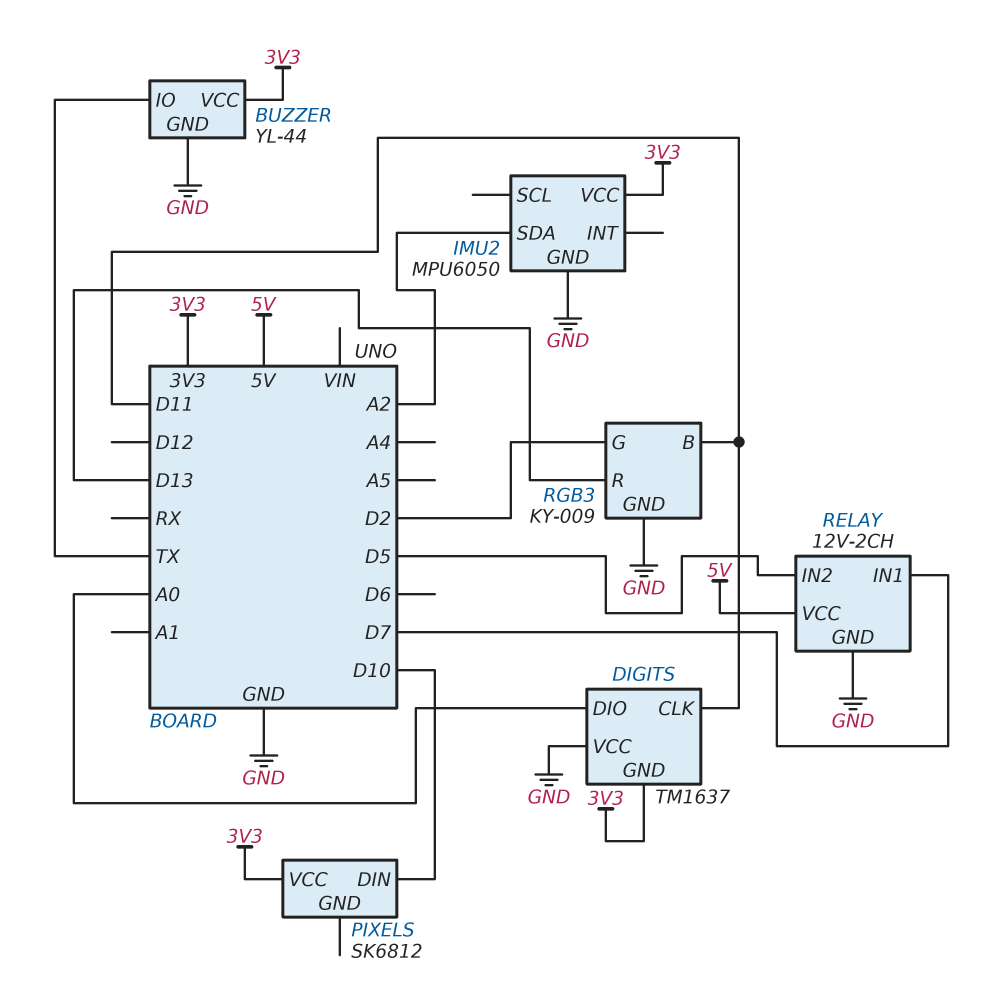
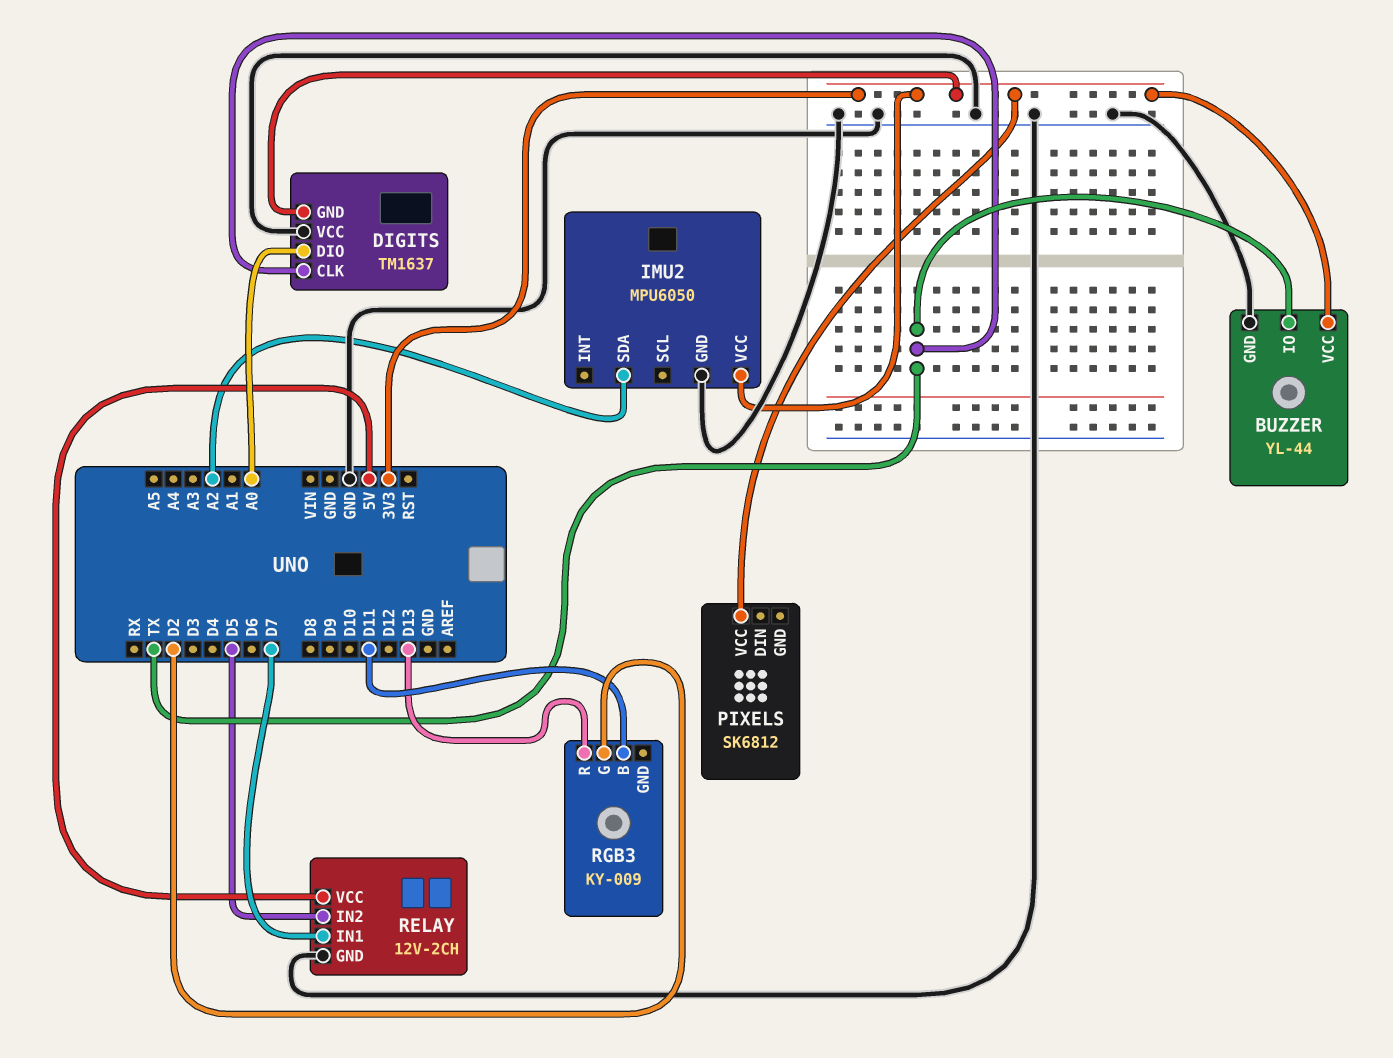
DIGITS pin CLK: D11 -> TX
PIXELS pin DIN: D10 -> none
RGB3 pin GND: GND -> none

